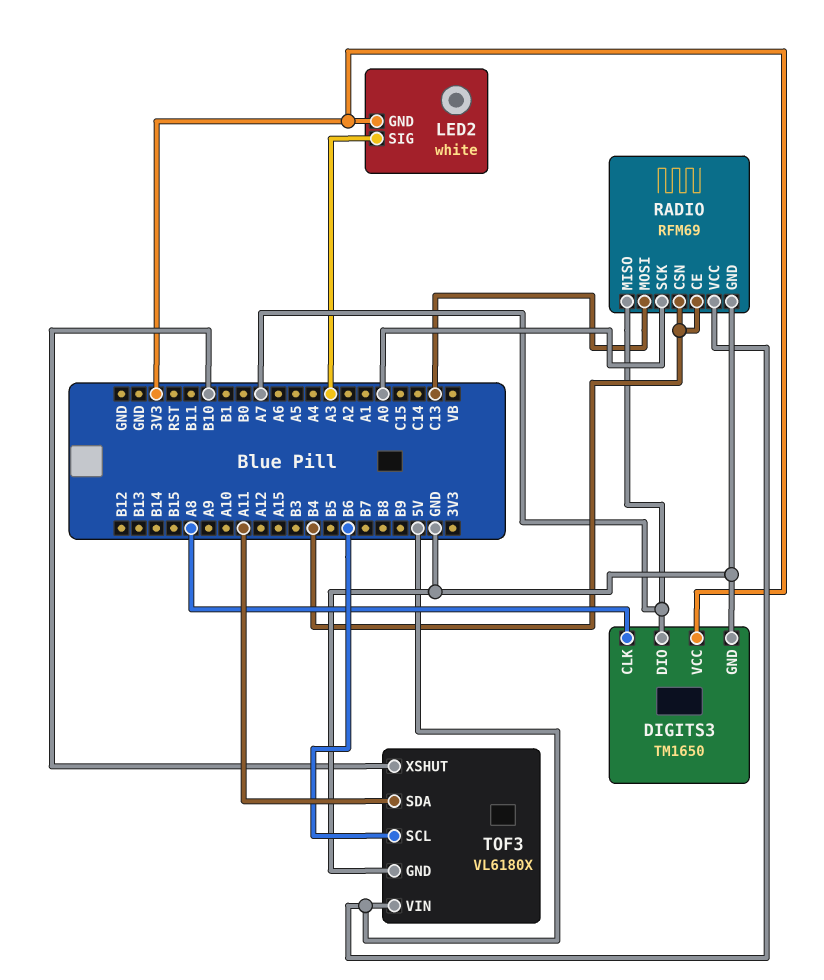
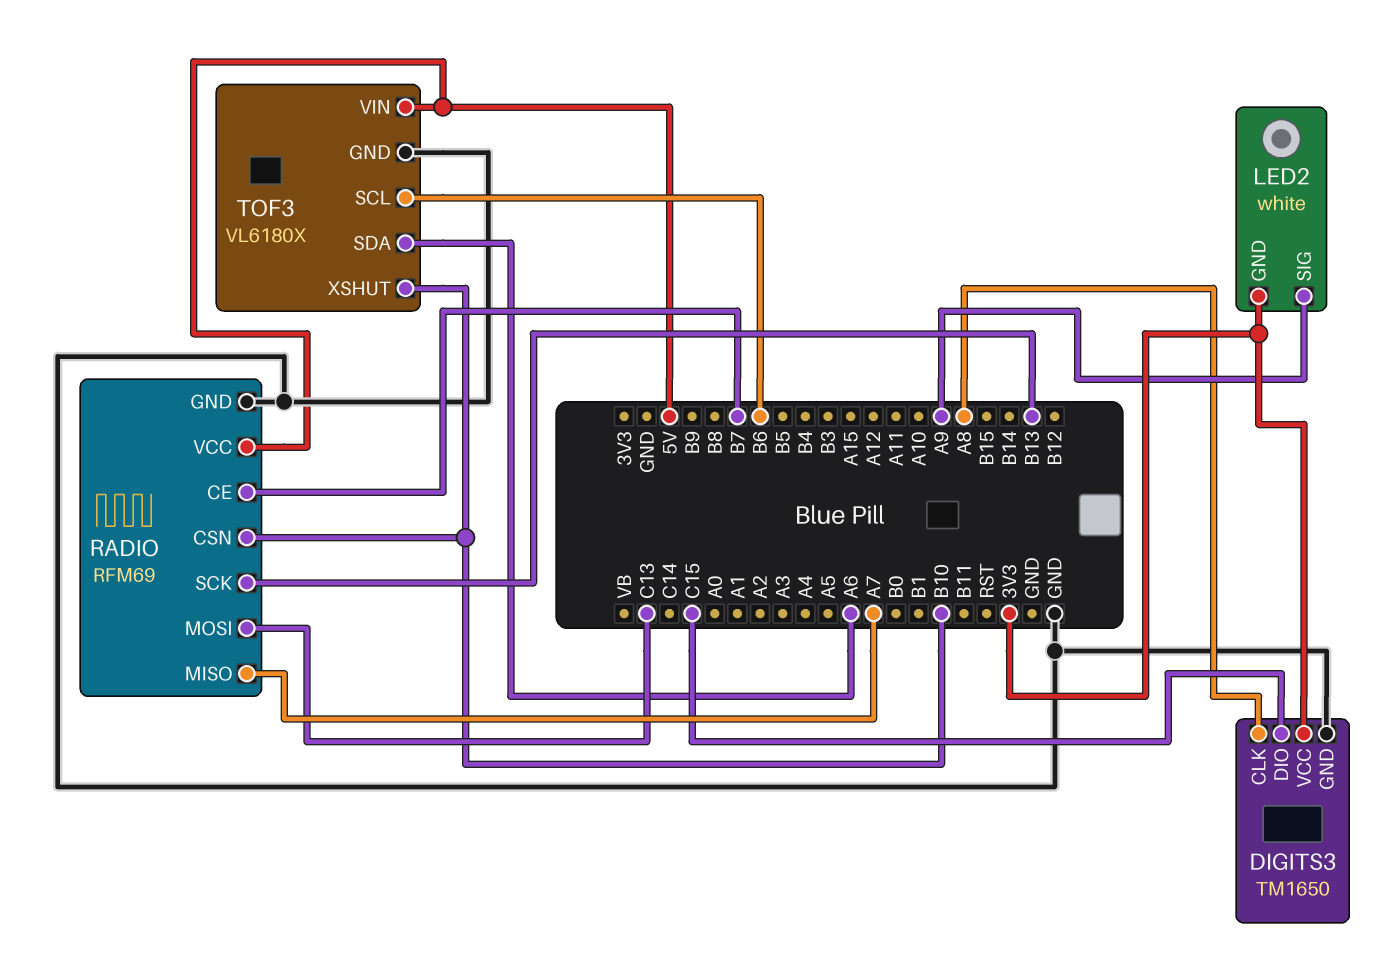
DIGITS3 pin DIO: A7 -> C15
LED2 pin SIG: A3 -> A9
RADIO pin CE: B4 -> B7
RADIO pin CSN: B4 -> B10
RADIO pin SCK: A0 -> B13
TOF3 pin SDA: A11 -> A6

